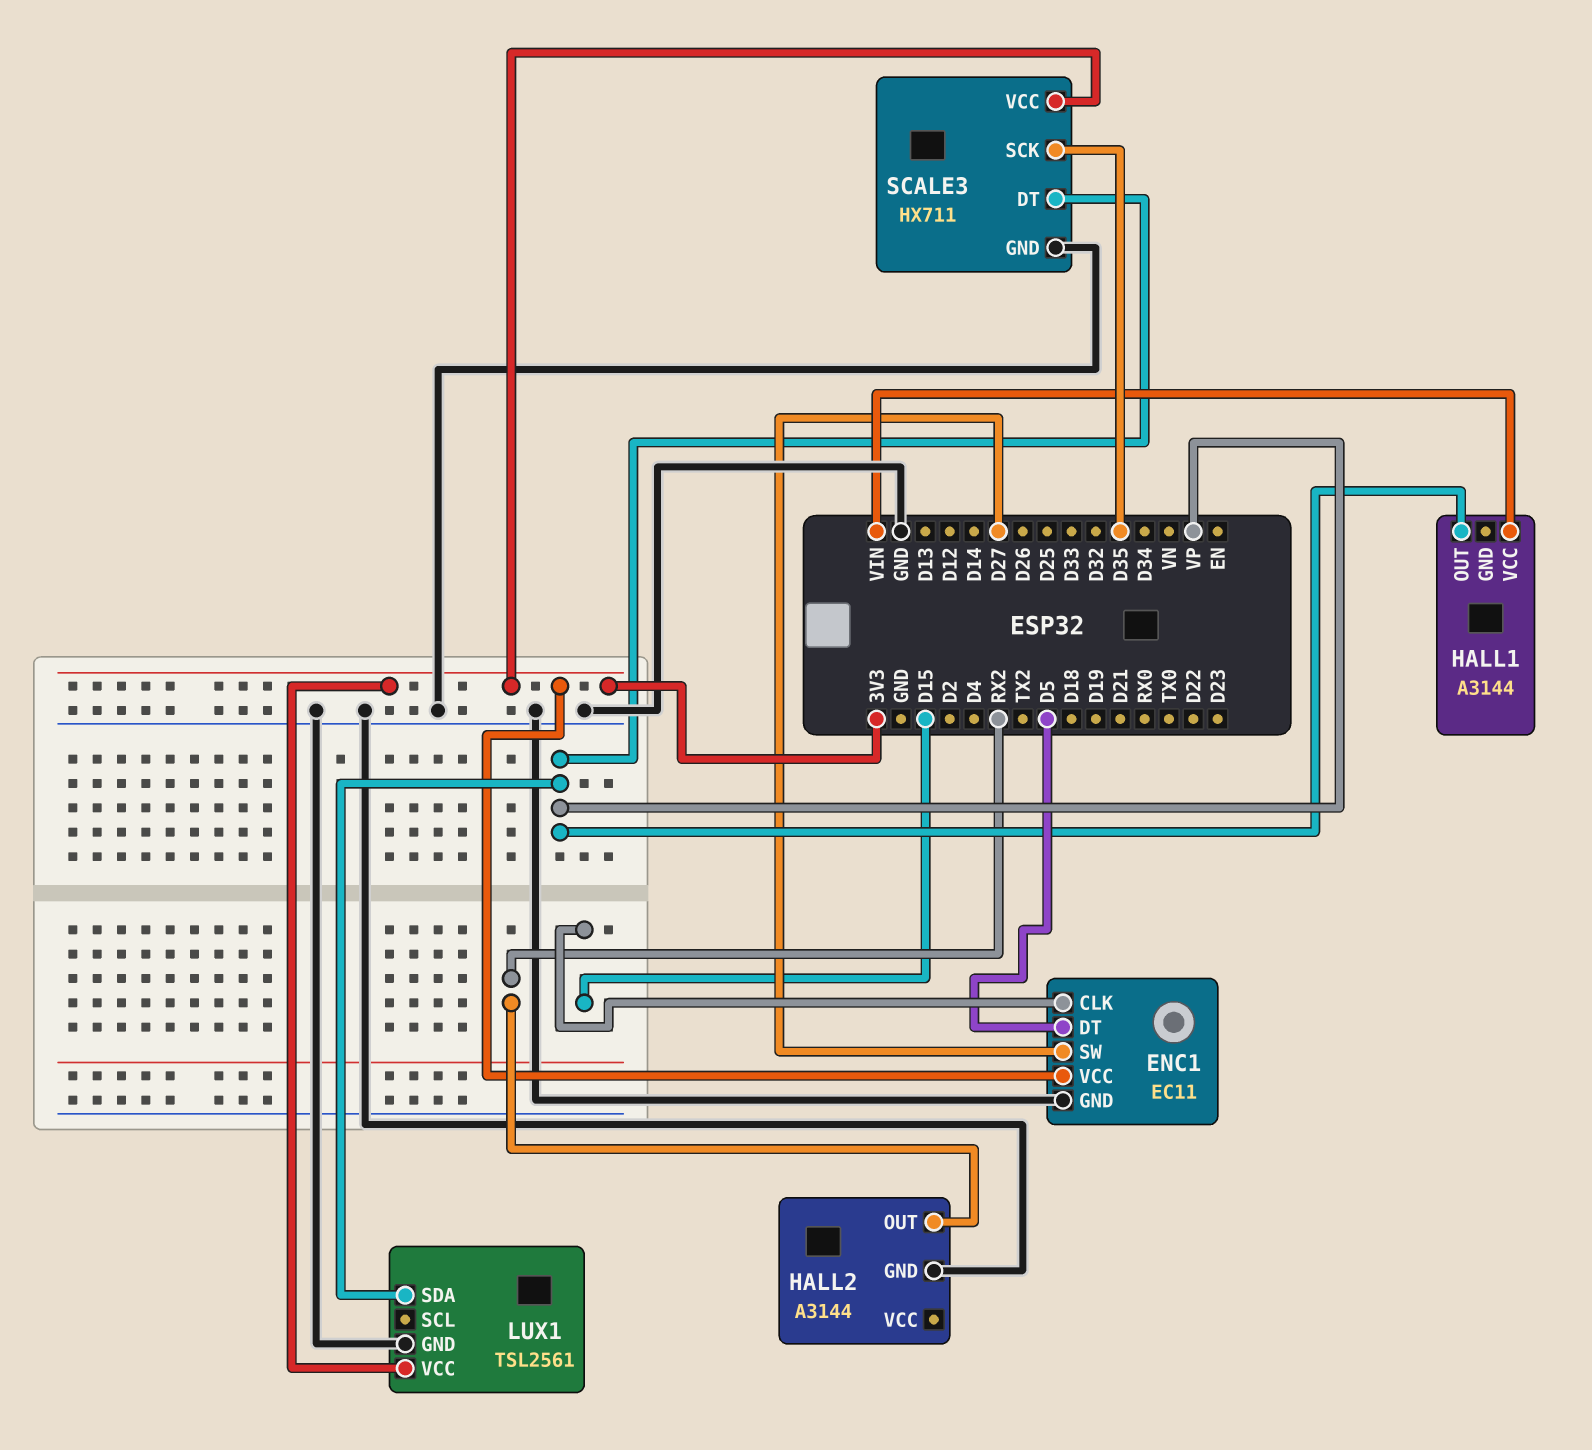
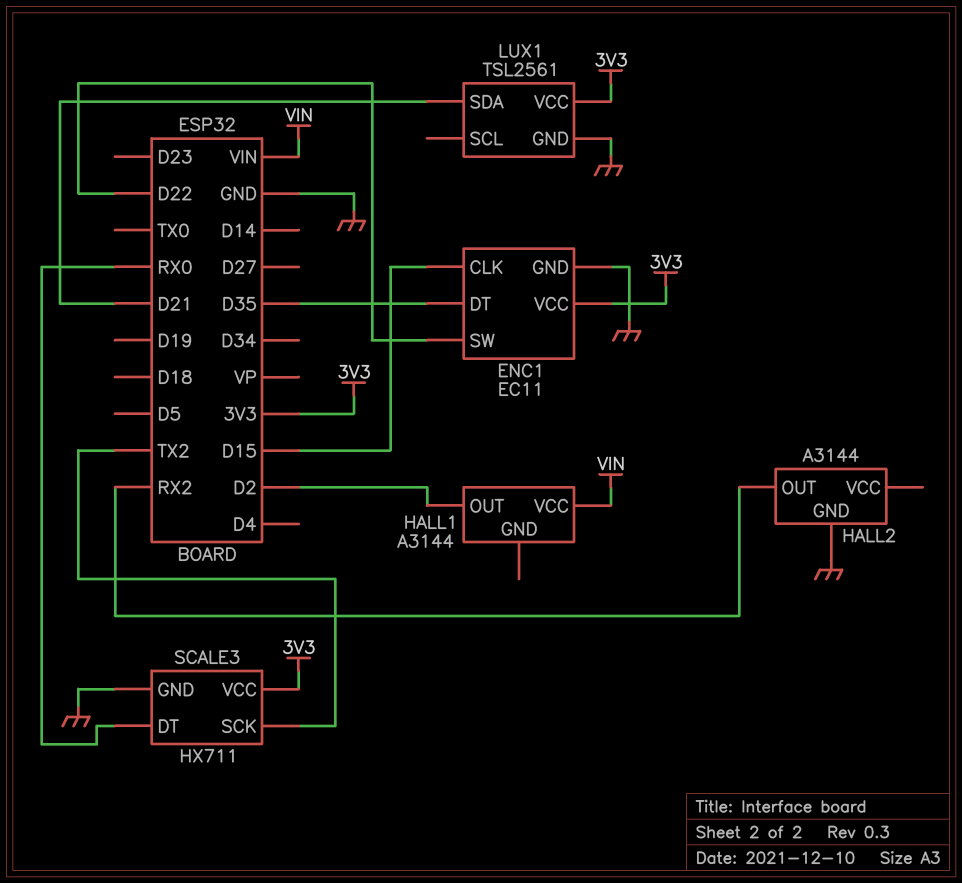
ENC1 pin DT: D5 -> D35
ENC1 pin SW: D27 -> D22
HALL1 pin OUT: VP -> D2
LUX1 pin SDA: VP -> D21
SCALE3 pin DT: VP -> RX0
SCALE3 pin SCK: D35 -> TX2

